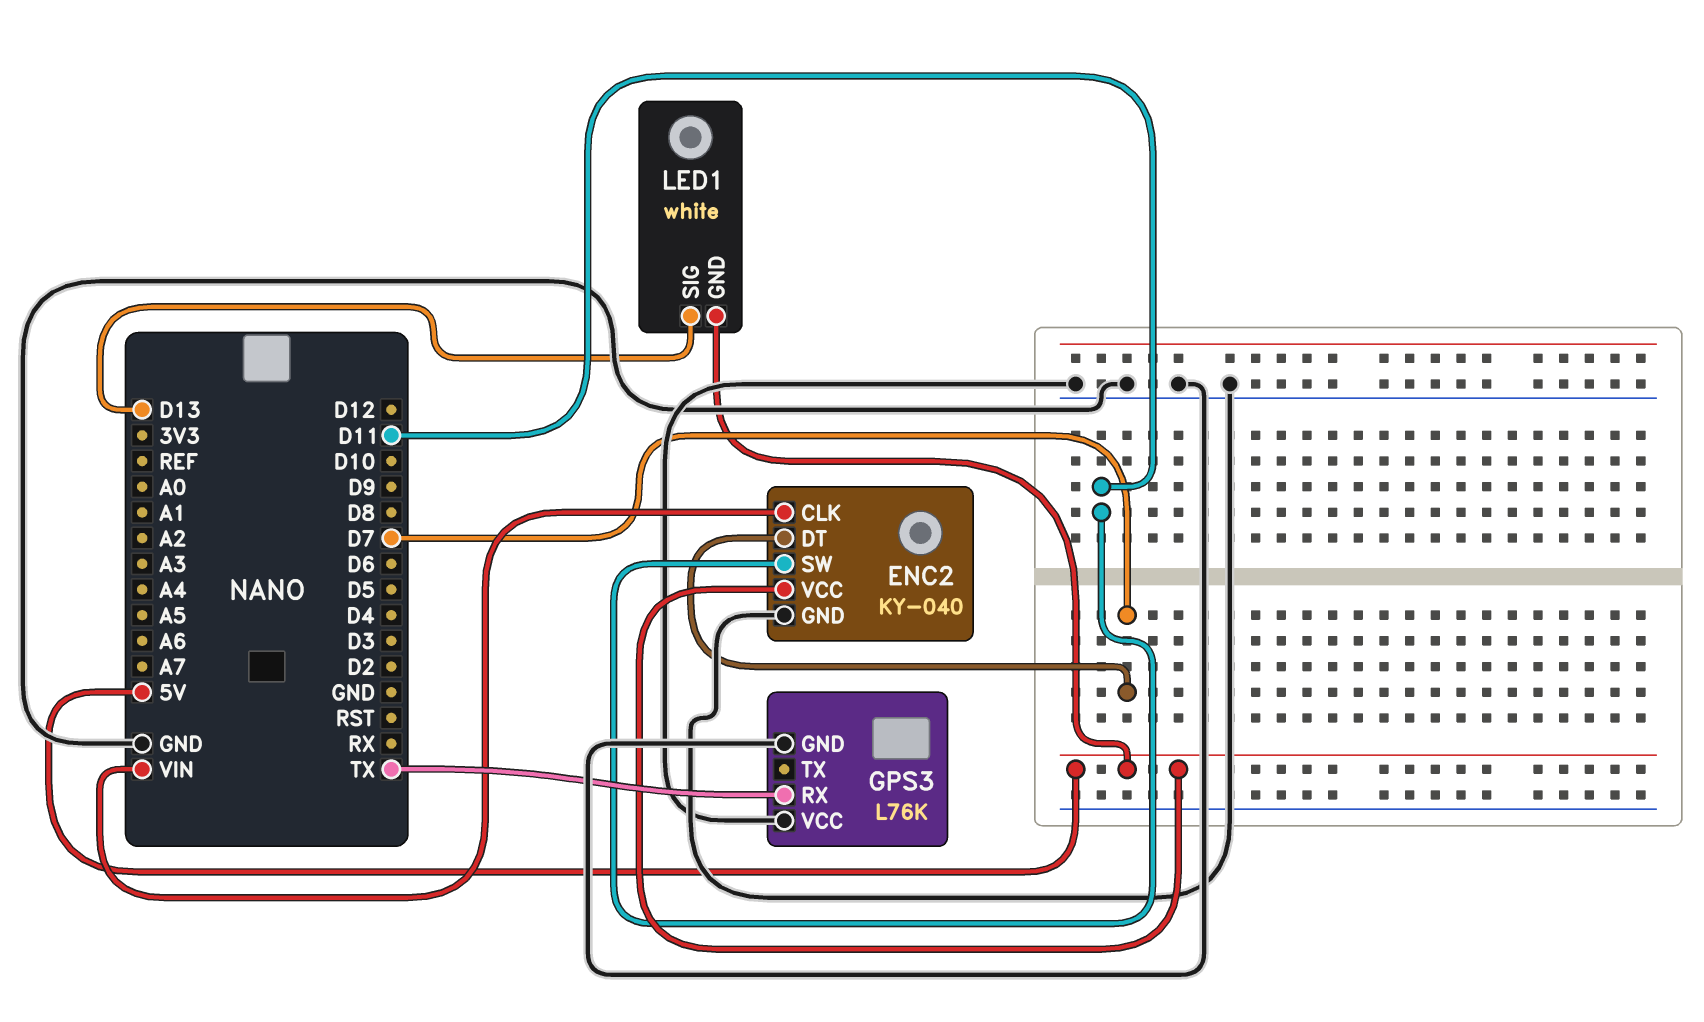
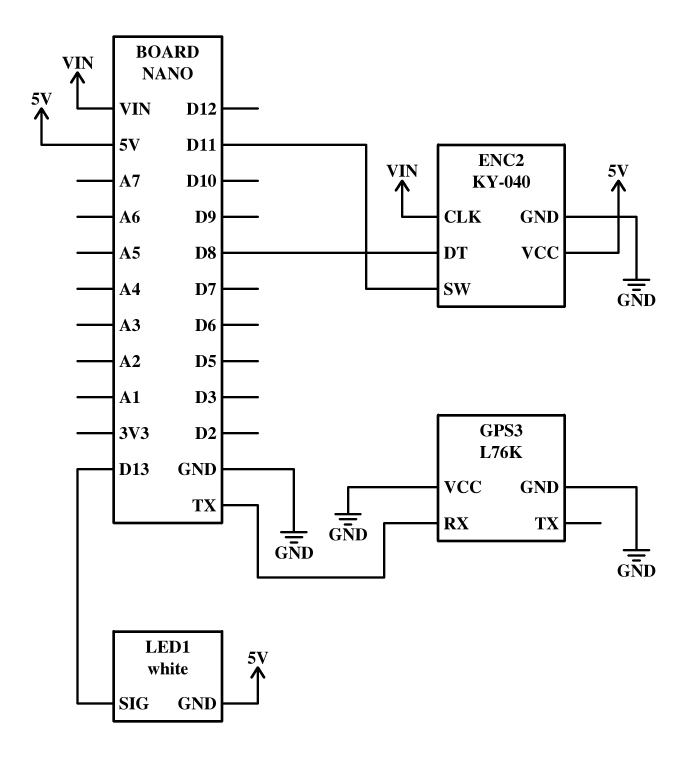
ENC2 pin DT: D7 -> D8

